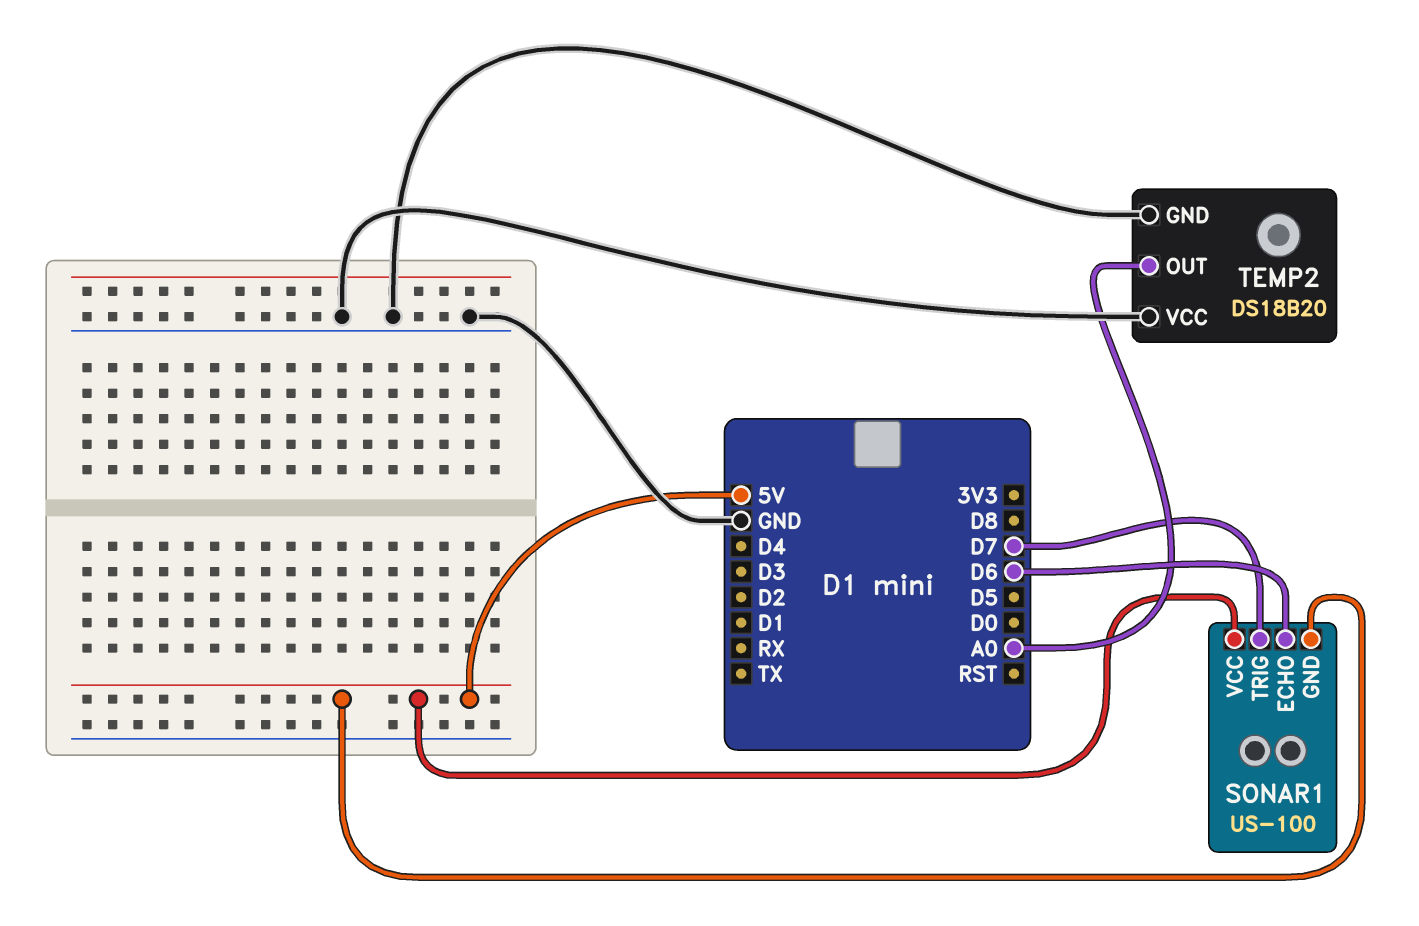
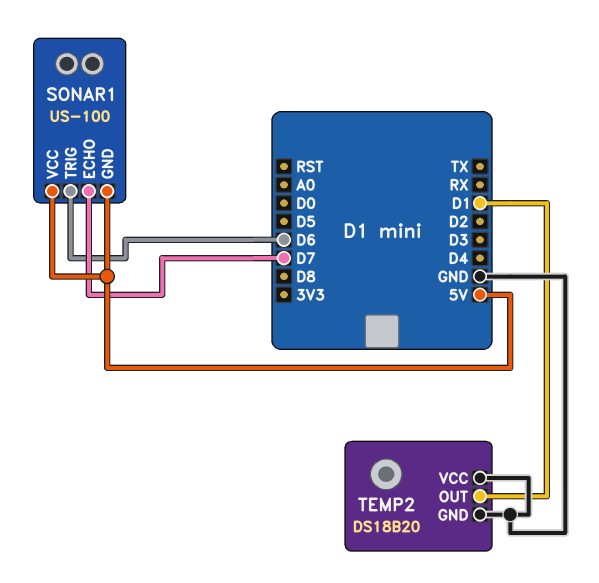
SONAR1 pin ECHO: D6 -> D7
SONAR1 pin TRIG: D7 -> D6
TEMP2 pin OUT: A0 -> D1

